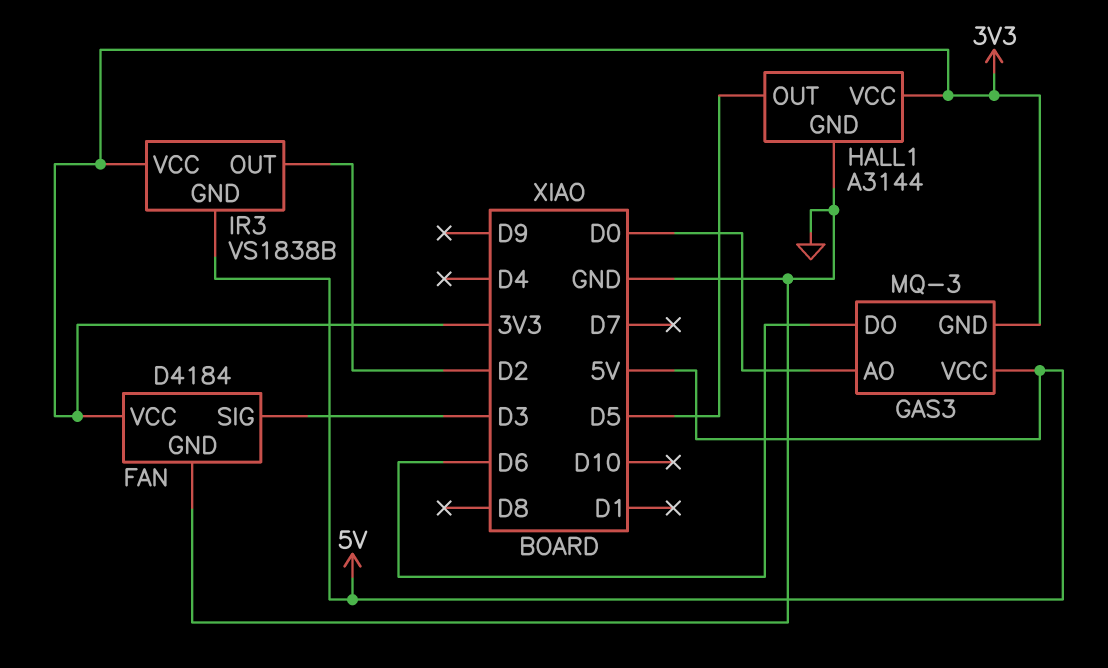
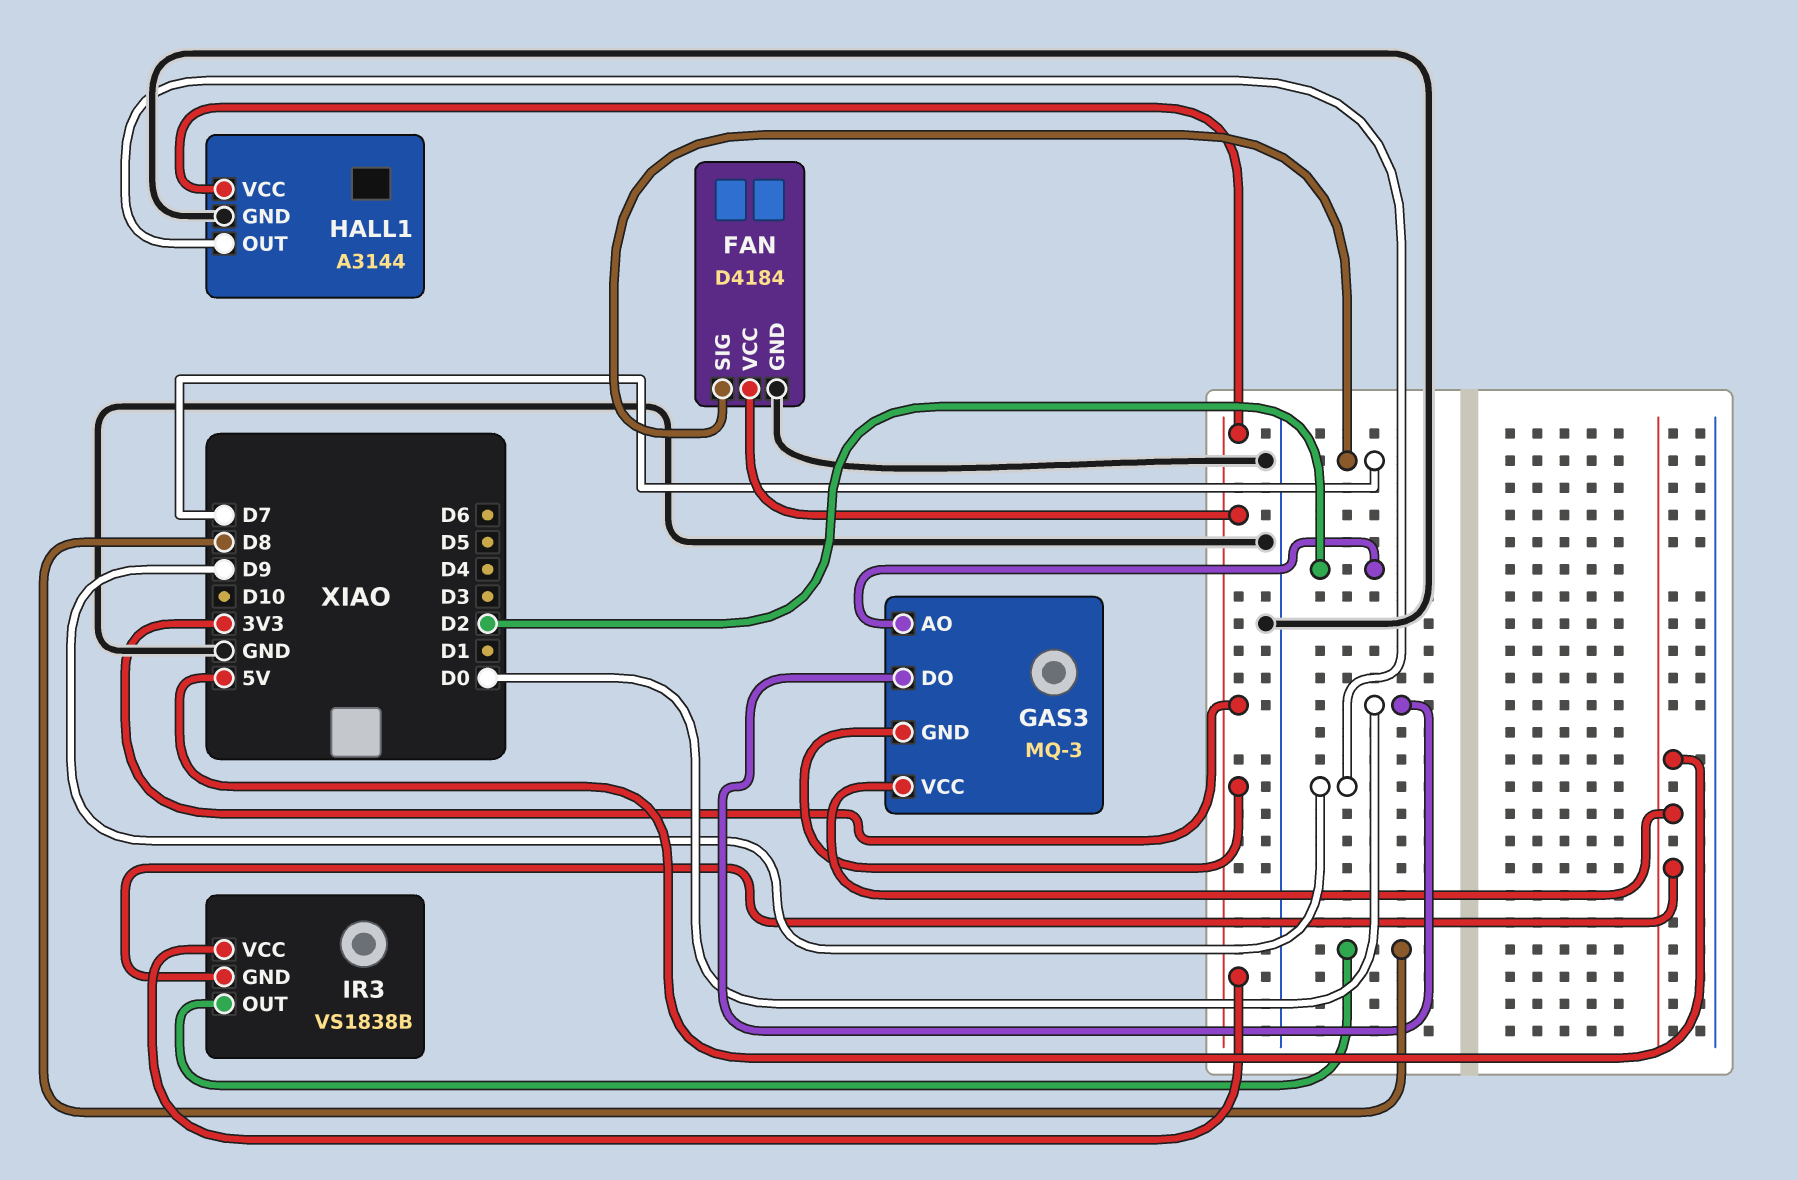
FAN pin SIG: D3 -> D7
GAS3 pin AO: D0 -> D2
GAS3 pin DO: D6 -> D0
HALL1 pin OUT: D5 -> D9
IR3 pin OUT: D2 -> D8

